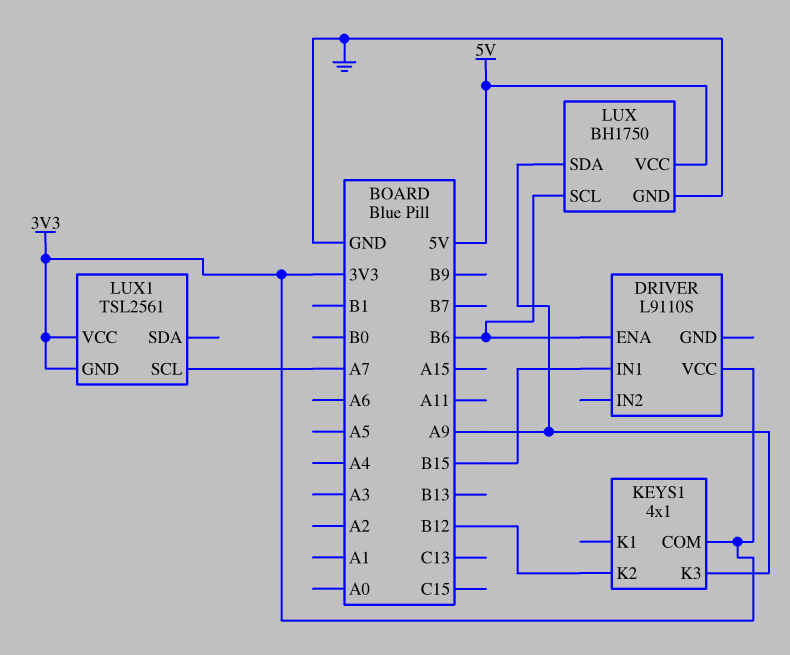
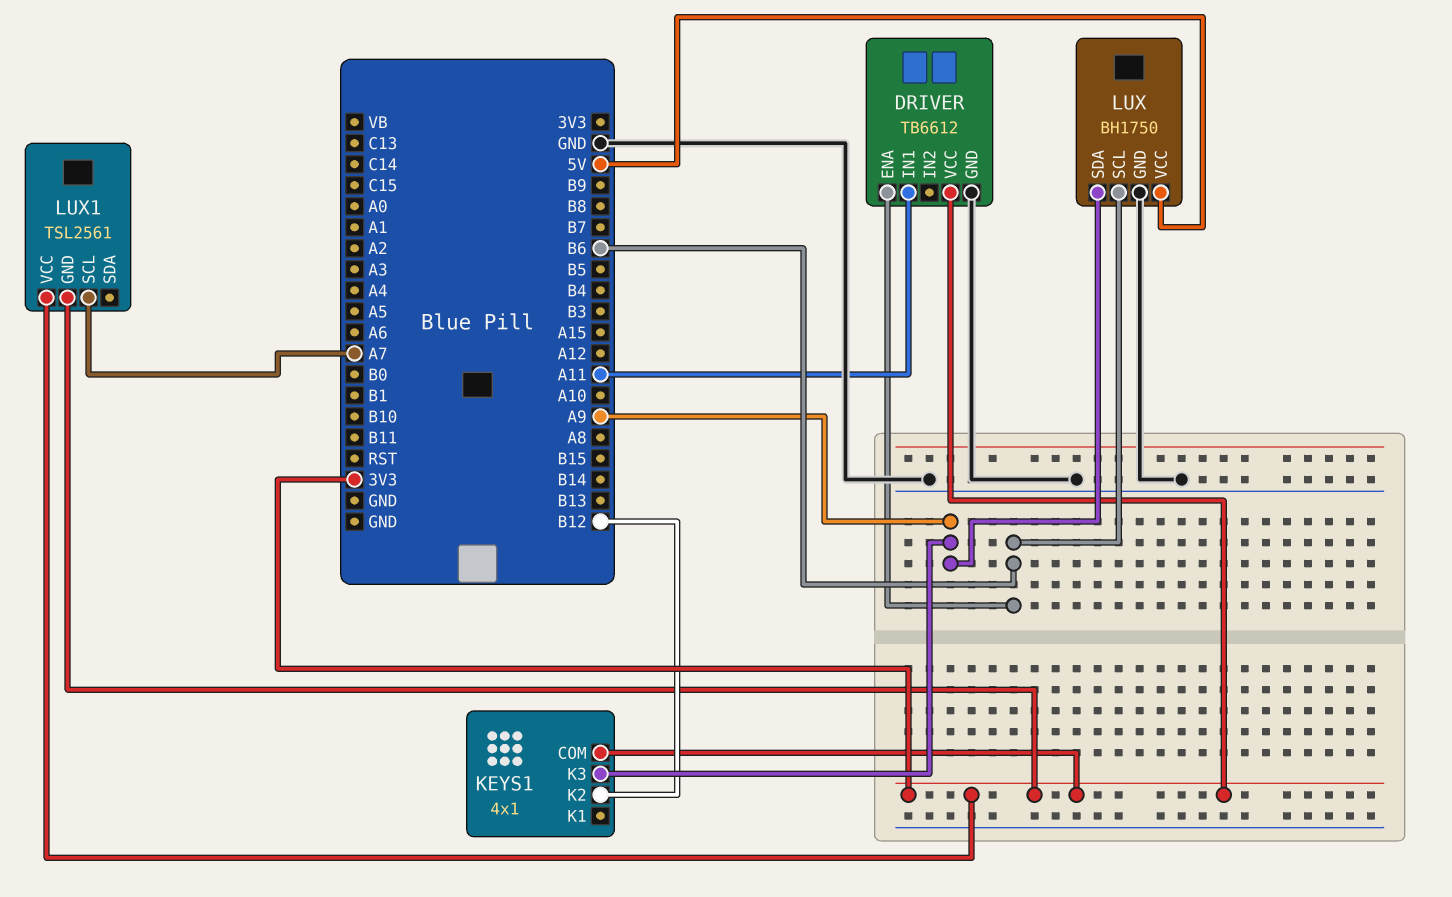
DRIVER: L9110S -> TB6612
DRIVER pin GND: none -> GND
DRIVER pin IN1: B15 -> A11

